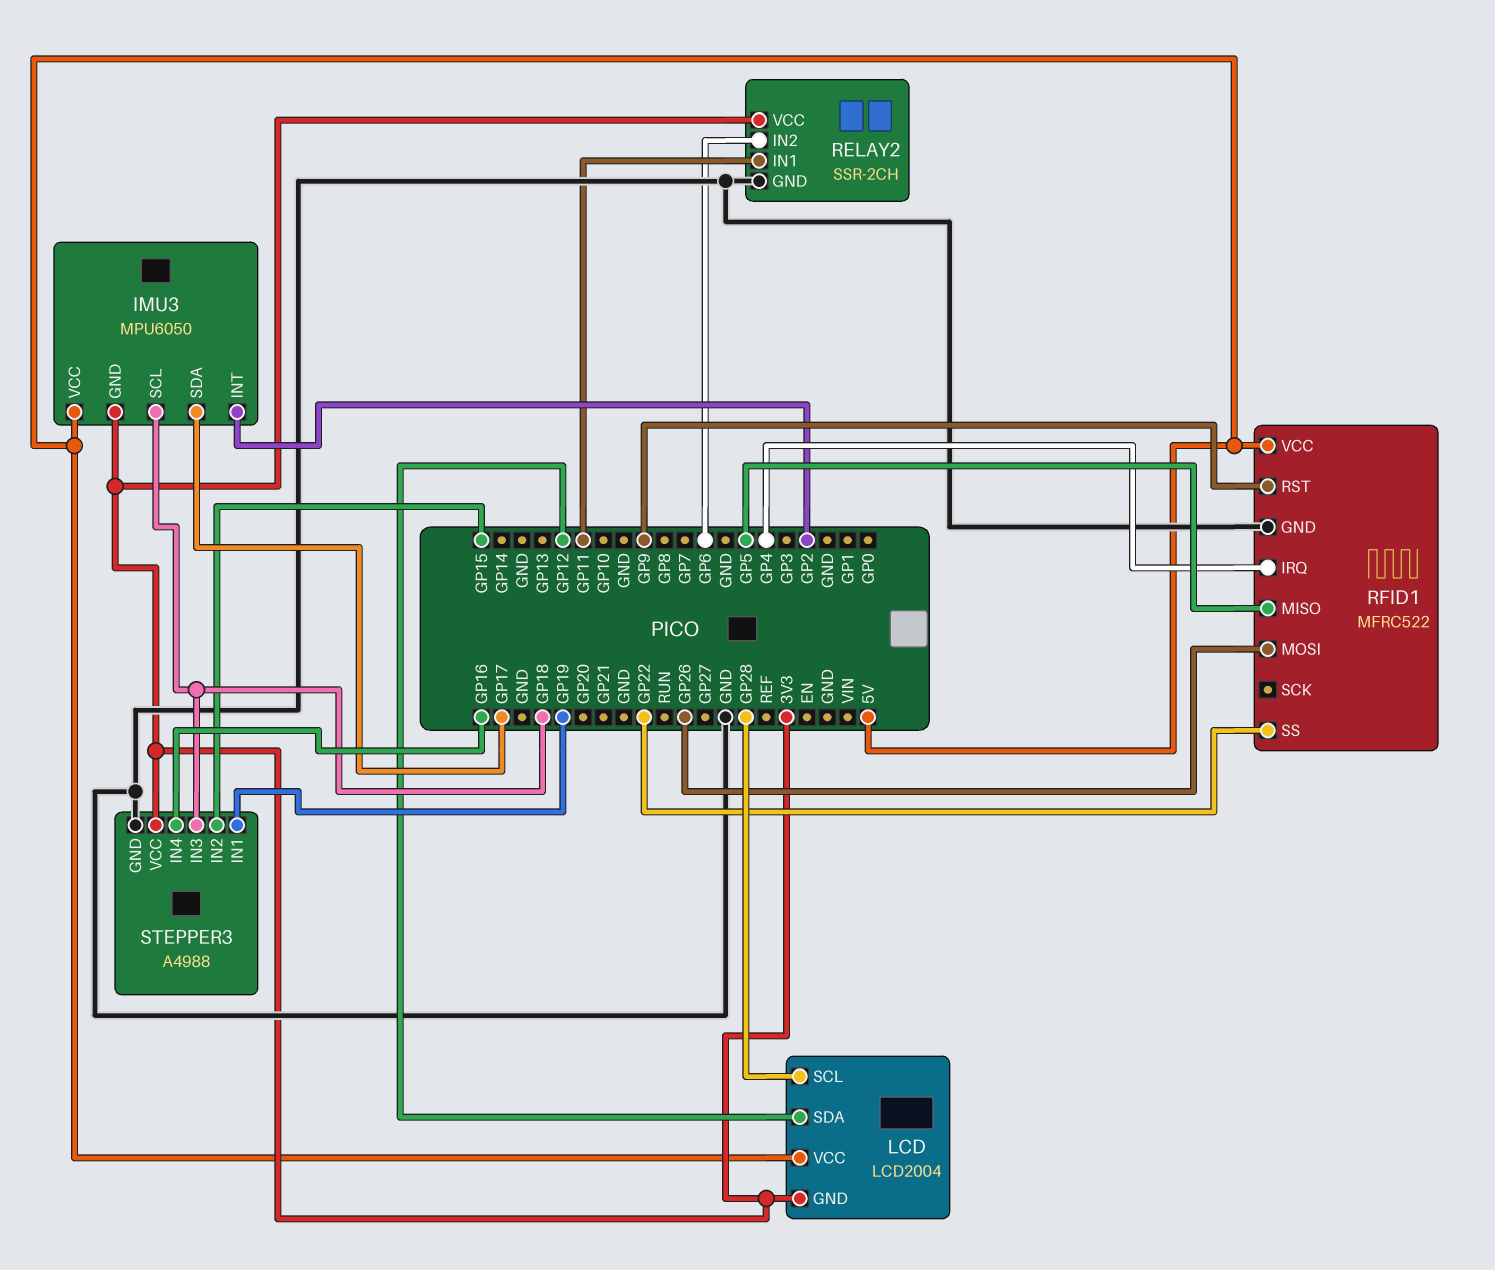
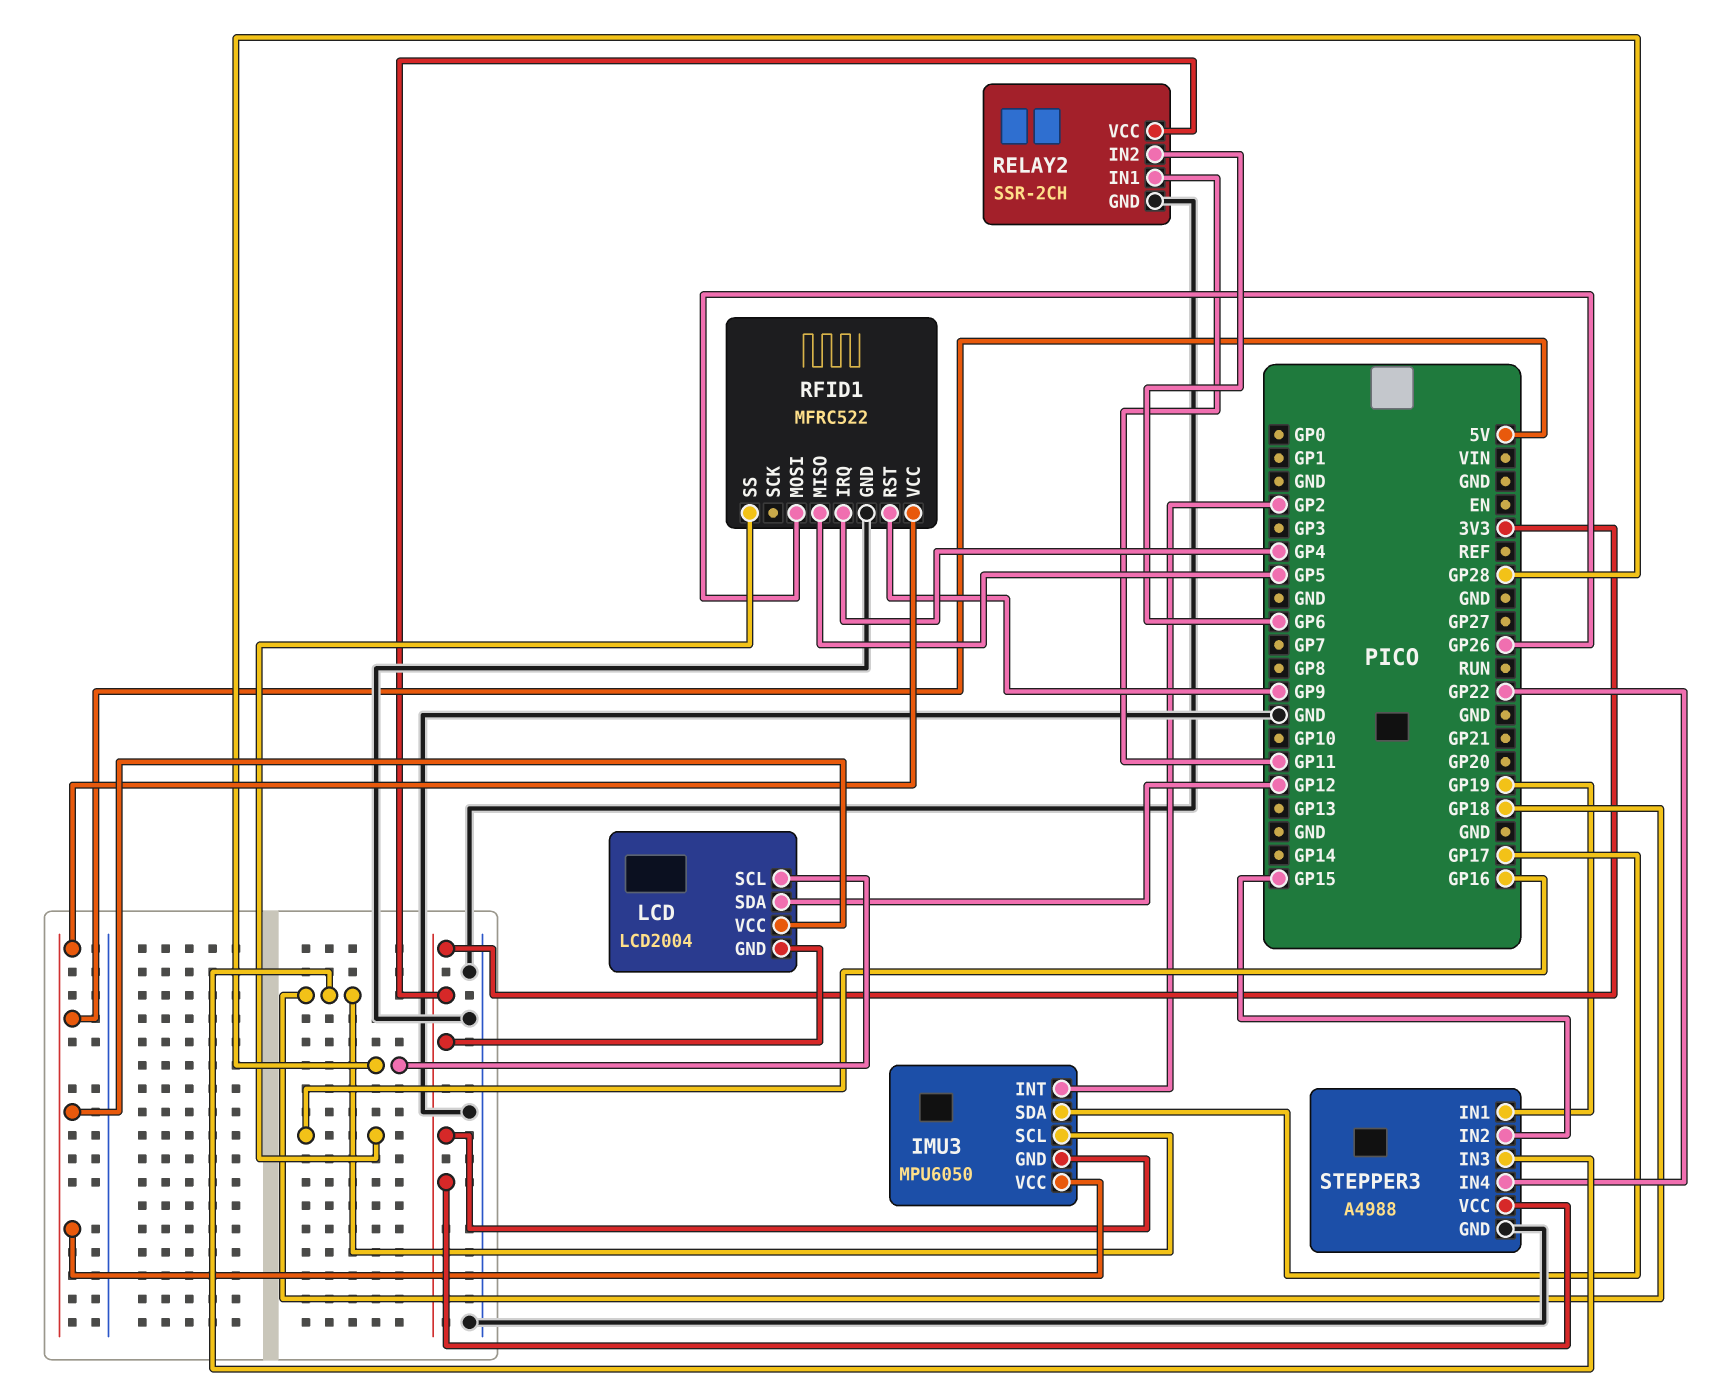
RFID1 pin SS: GP22 -> GP16
STEPPER3 pin IN4: GP16 -> GP22

